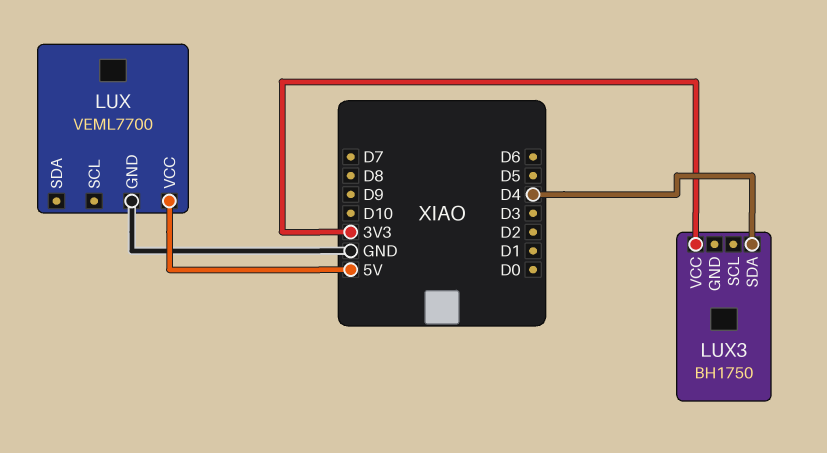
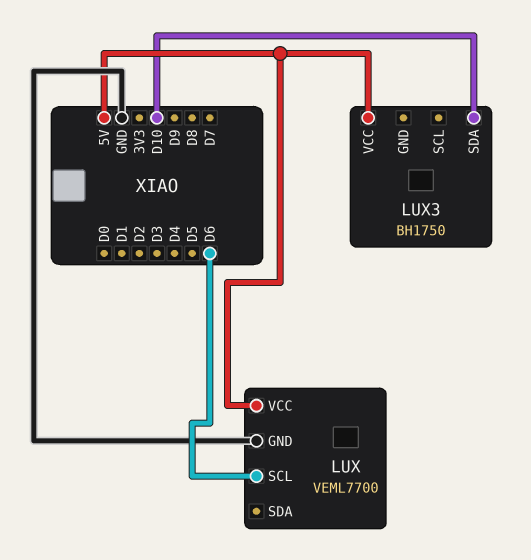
LUX pin SCL: none -> D6
LUX3 pin SDA: D4 -> D10
LUX3 pin VCC: 3V3 -> 5V

